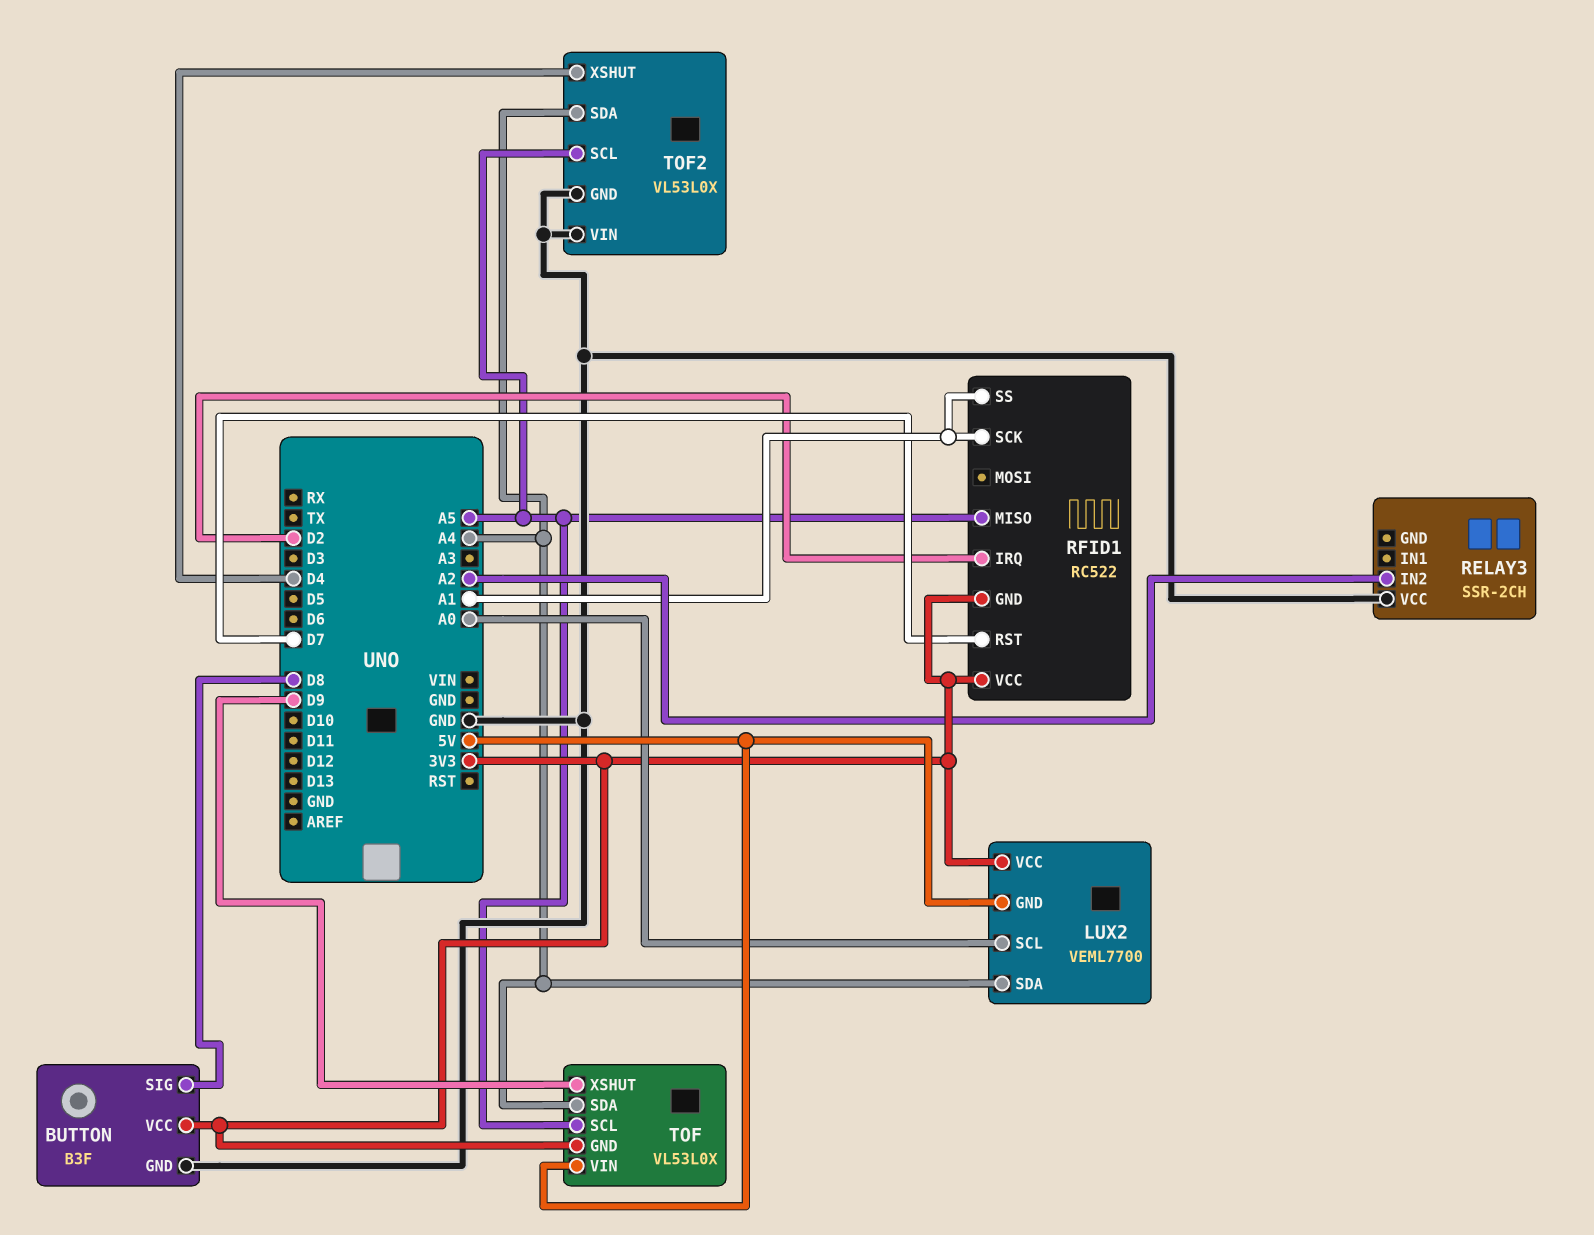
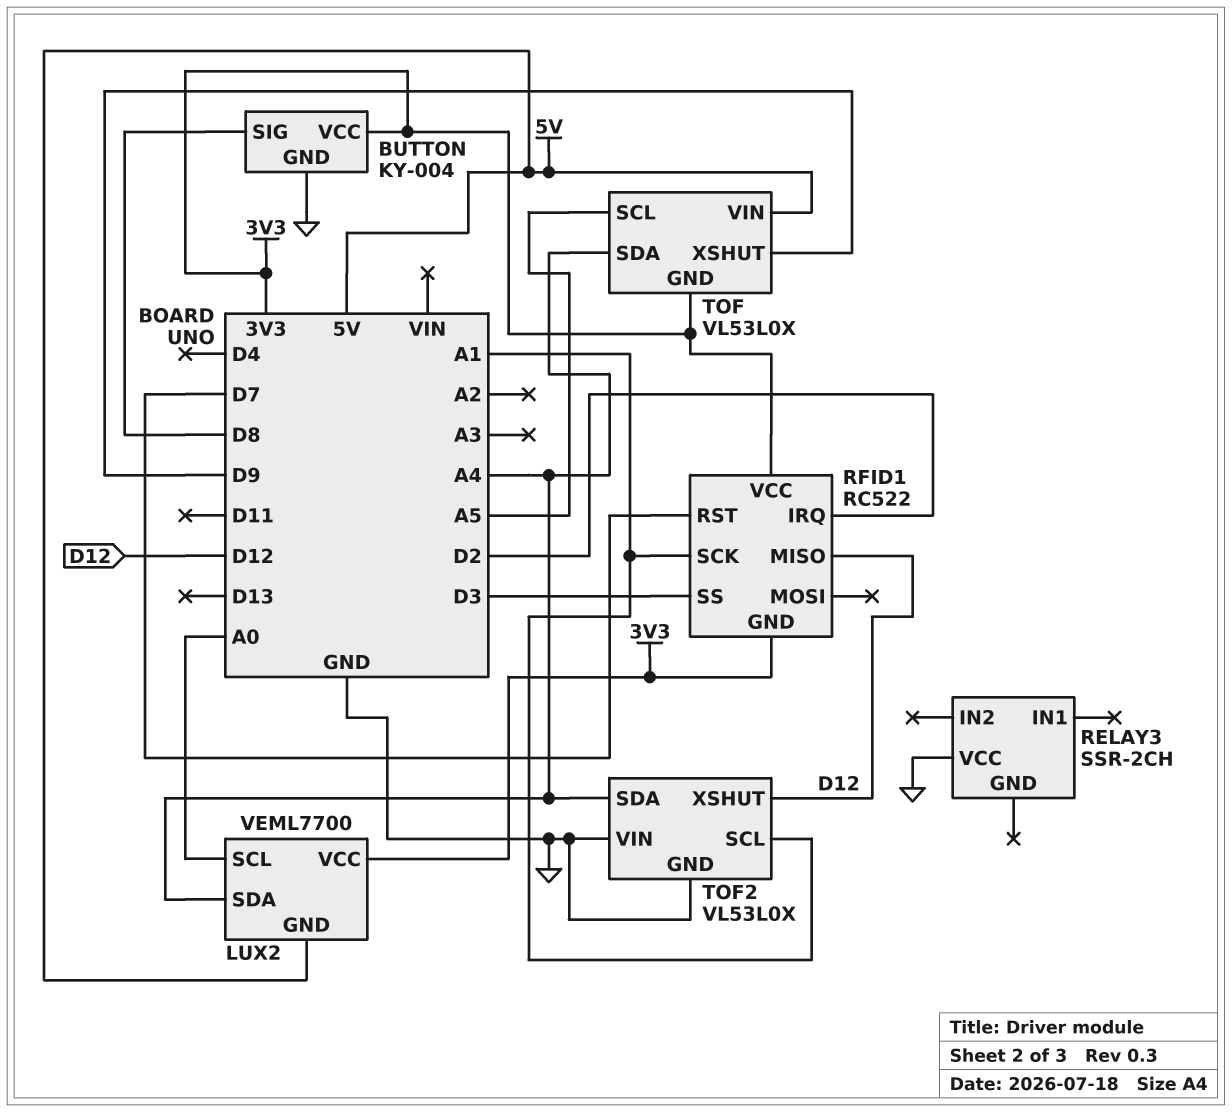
BUTTON: B3F -> KY-004
RELAY3 pin IN2: A2 -> none
RFID1 pin MISO: A5 -> D12
RFID1 pin SS: A1 -> D3
TOF2 pin SCL: A5 -> A1
TOF2 pin XSHUT: D4 -> D12

